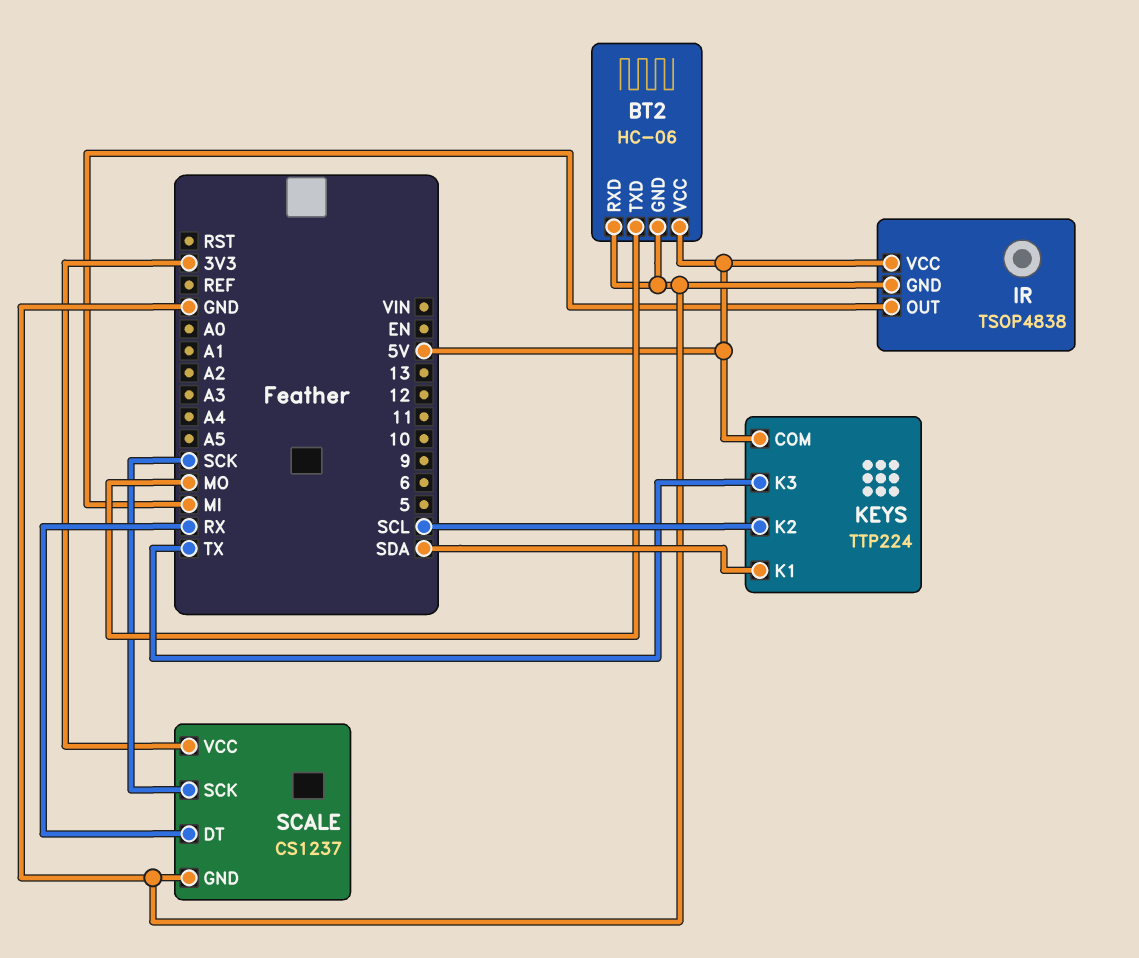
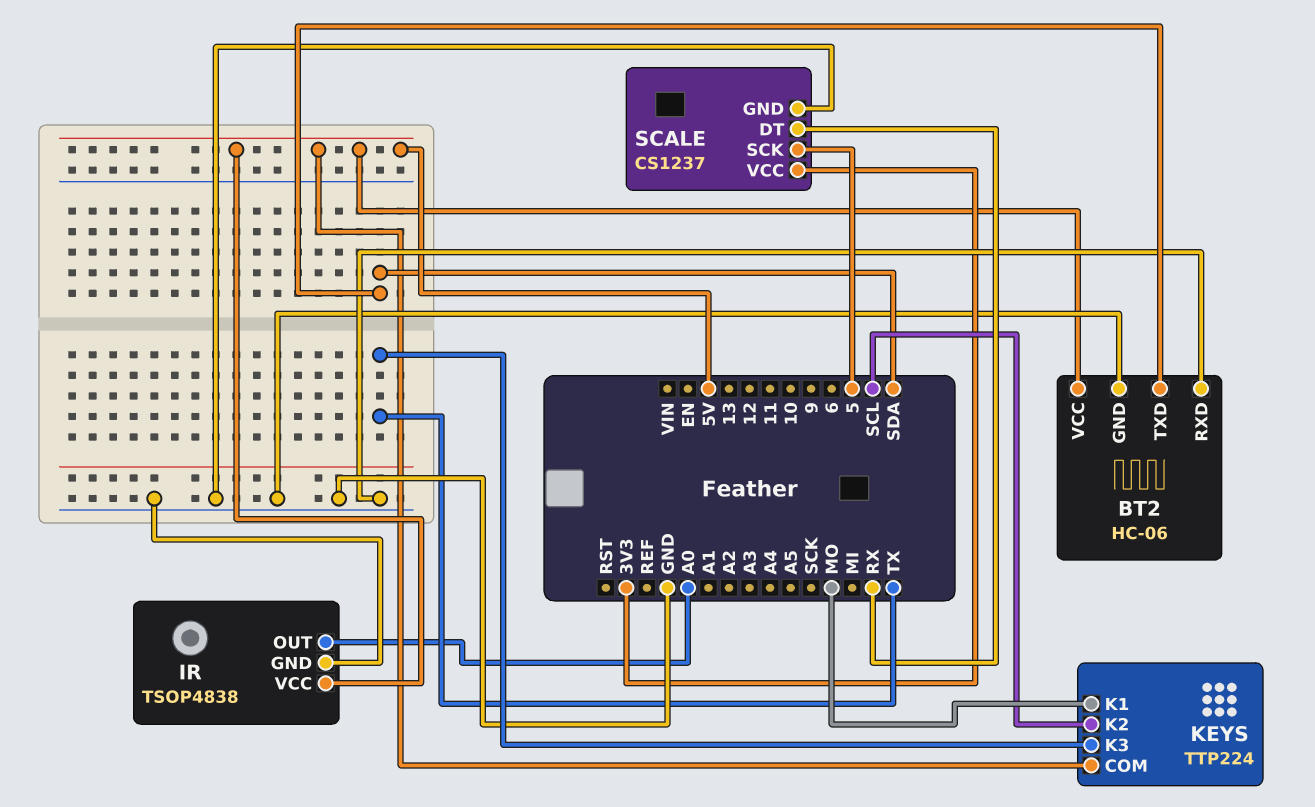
BT2 pin TXD: MO -> SDA
IR pin OUT: MI -> A0
KEYS pin K1: SDA -> MO
SCALE pin SCK: SCK -> 5

